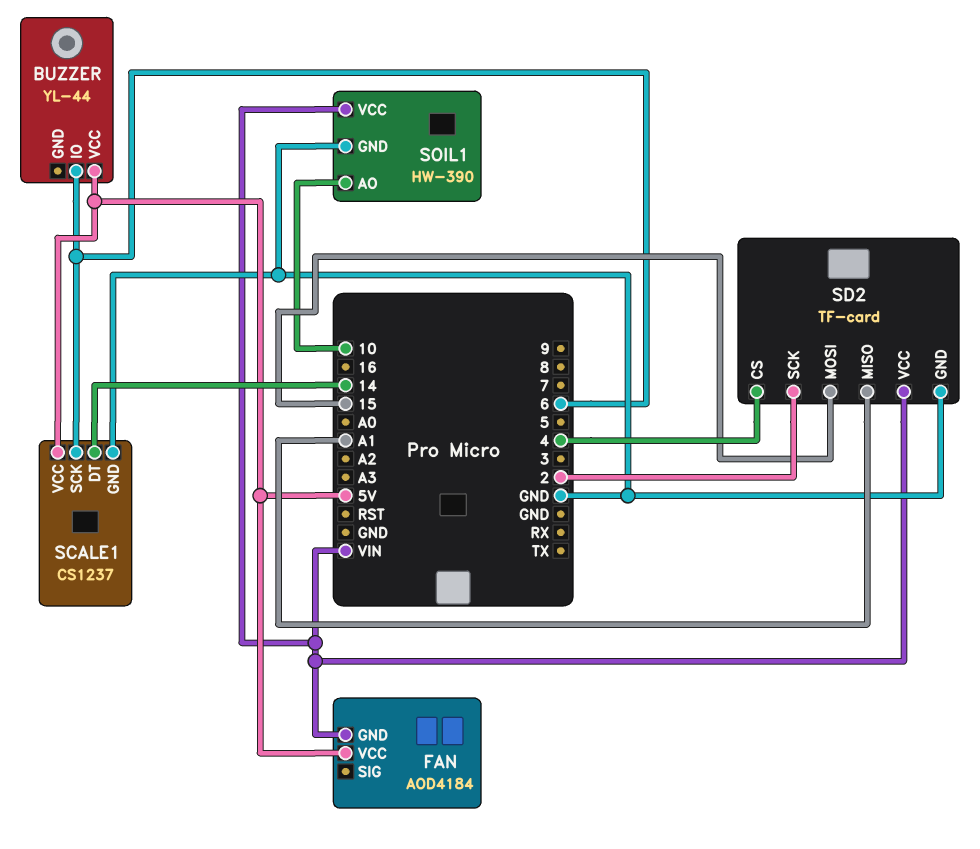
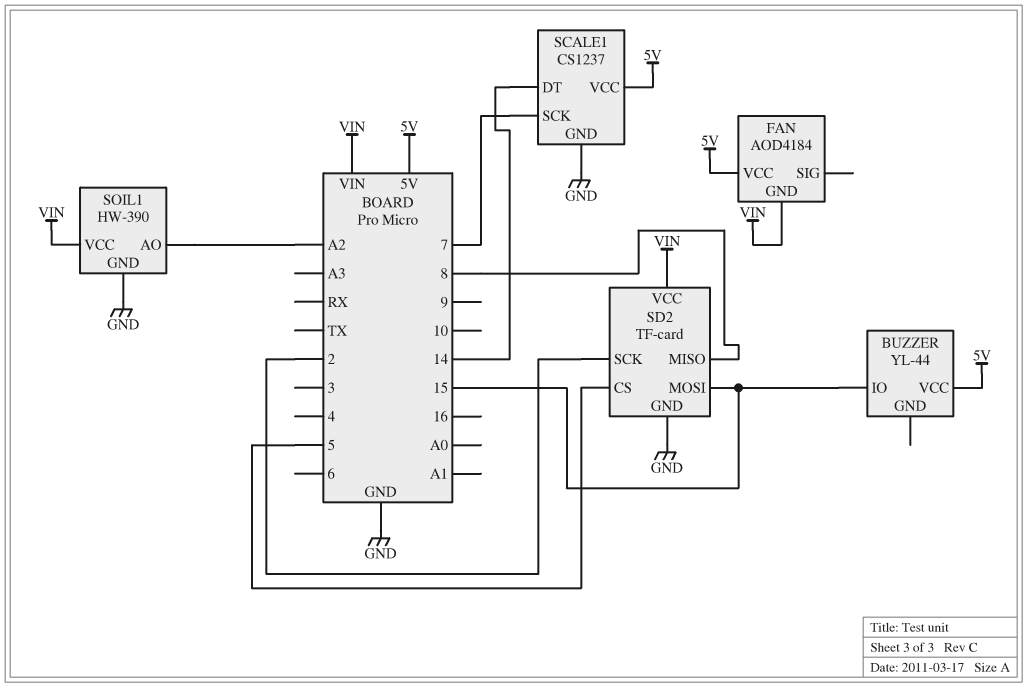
BUZZER pin IO: 6 -> 15
SCALE1 pin SCK: 6 -> 7
SD2 pin CS: 4 -> 5
SD2 pin MISO: A1 -> 8
SOIL1 pin AO: 10 -> A2

